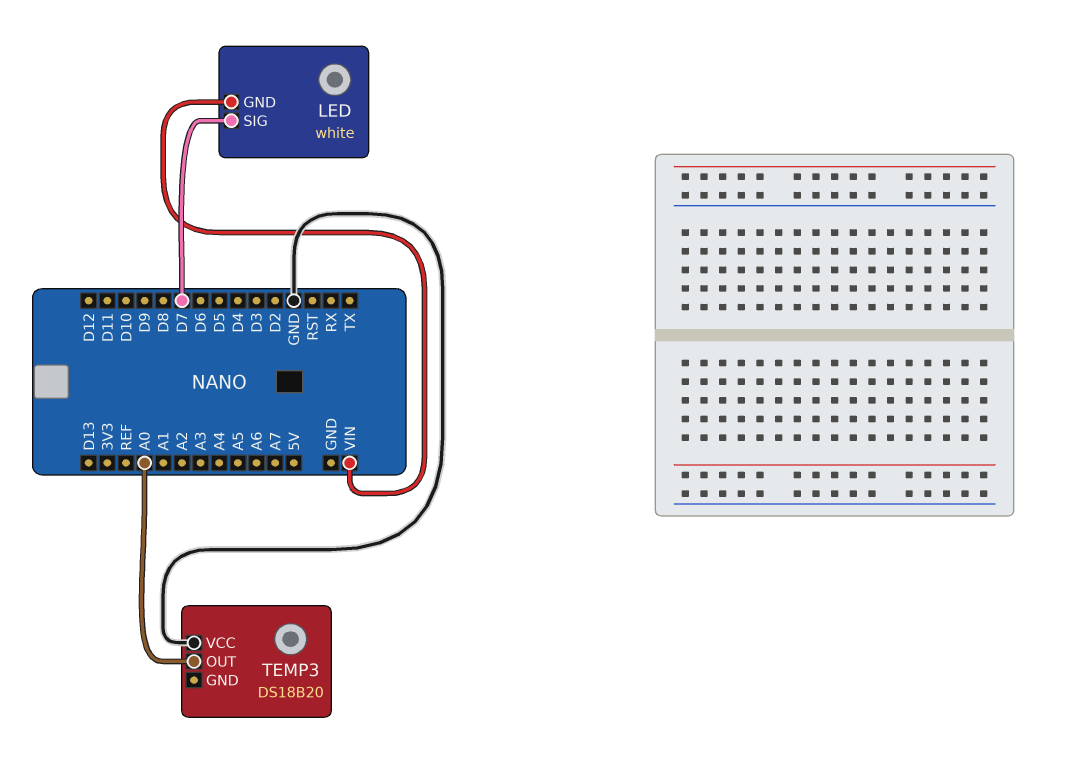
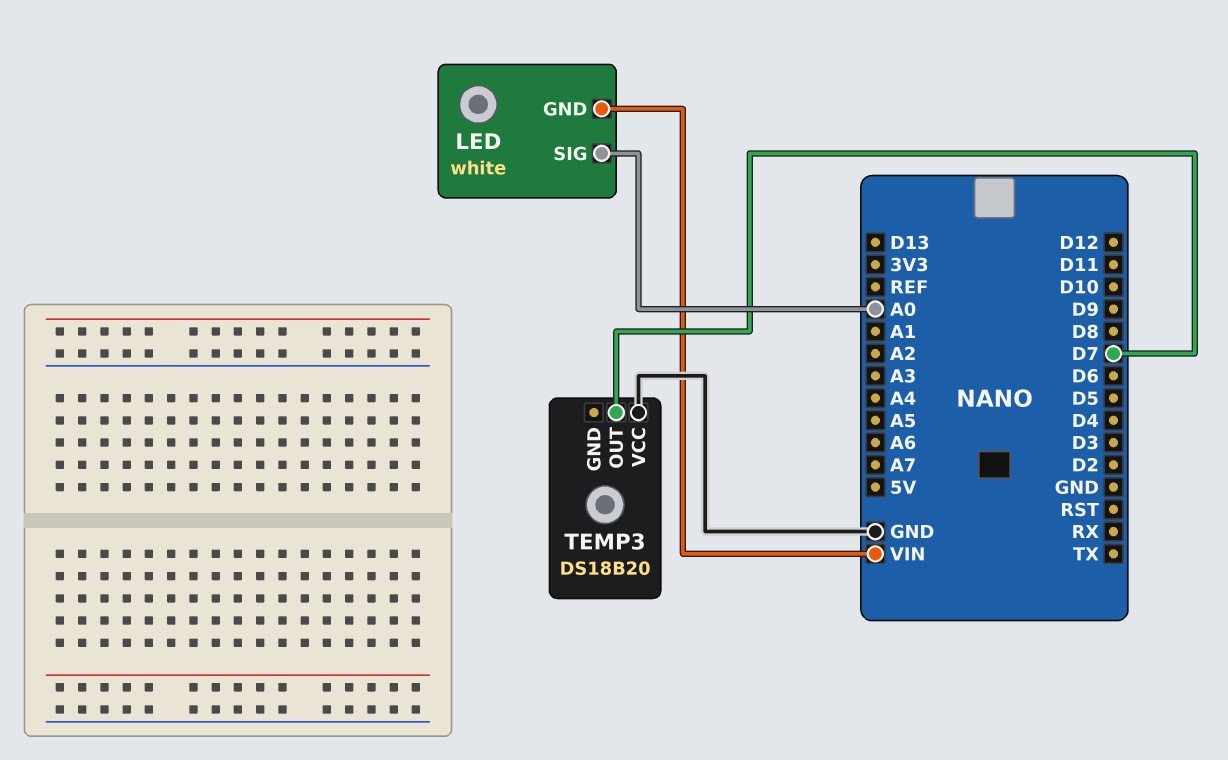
LED pin SIG: D7 -> A0
TEMP3 pin OUT: A0 -> D7

